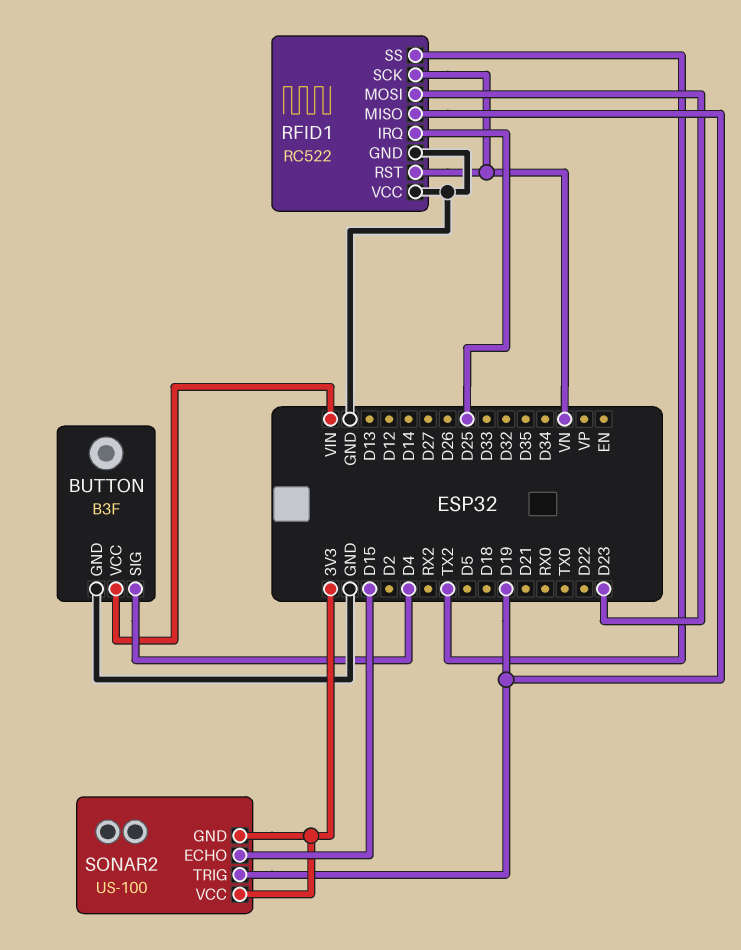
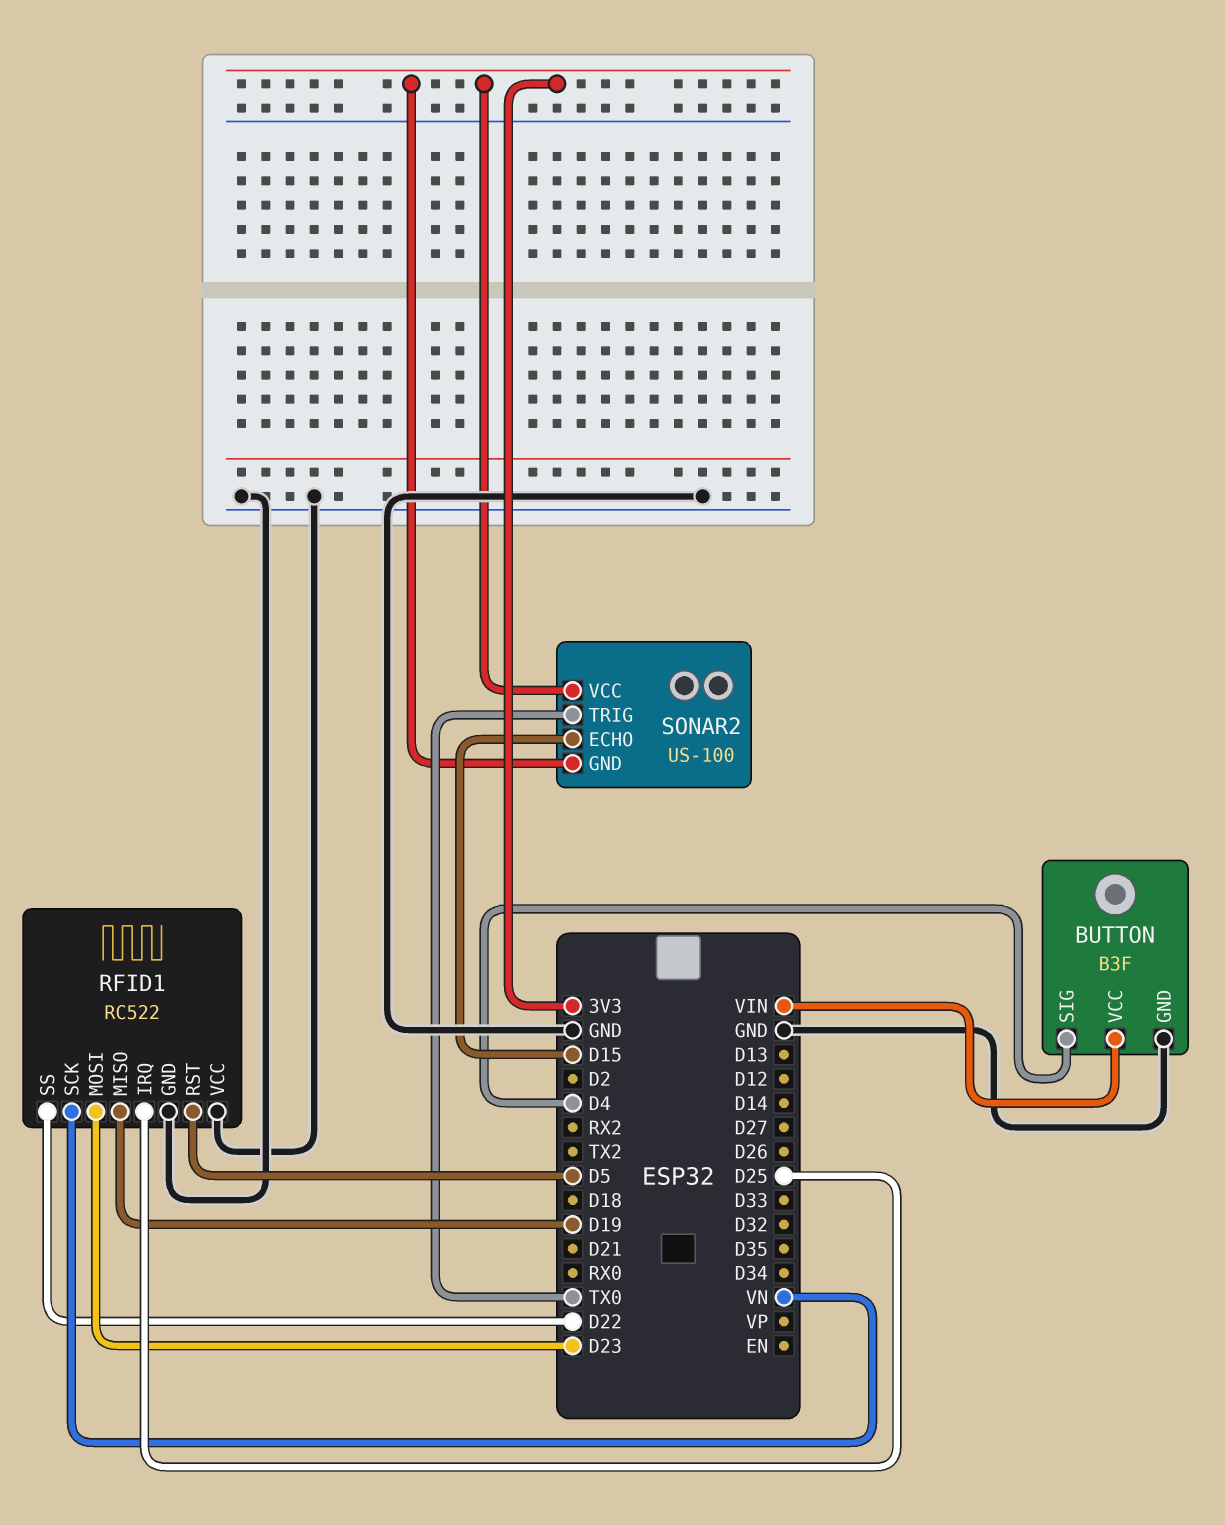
RFID1 pin RST: VN -> D5
RFID1 pin SS: TX2 -> D22
SONAR2 pin TRIG: D19 -> TX0

